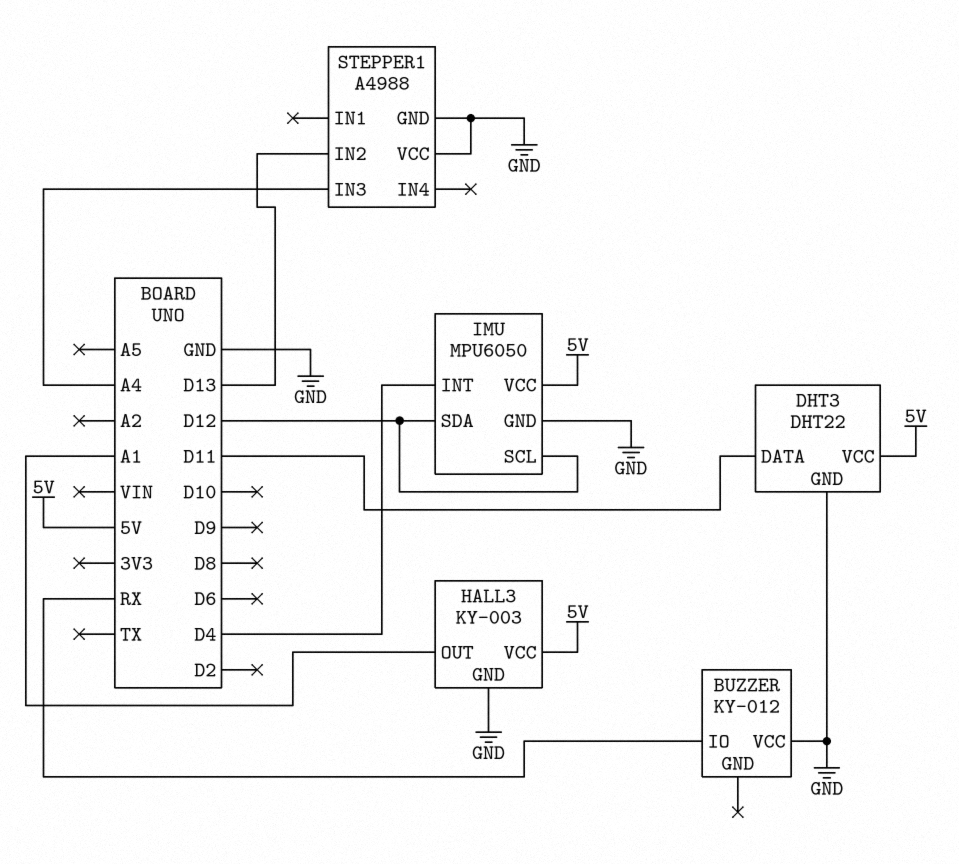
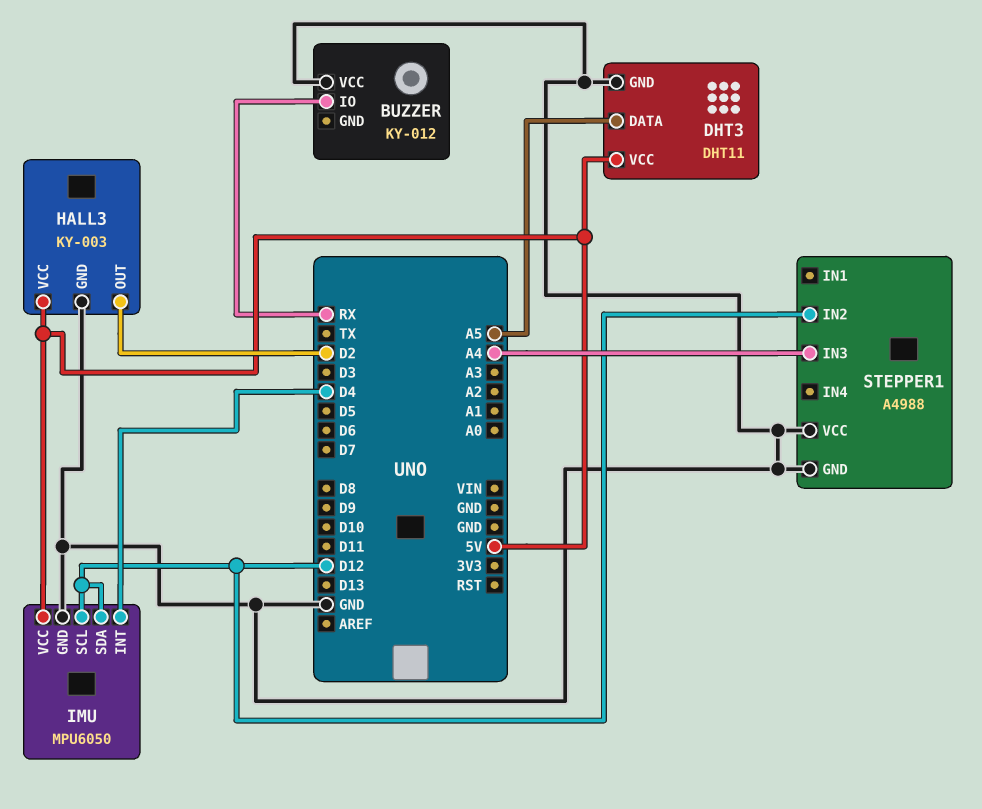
DHT3: DHT22 -> DHT11
DHT3 pin DATA: D11 -> A5
HALL3 pin OUT: A1 -> D2
STEPPER1 pin IN2: D13 -> D12

